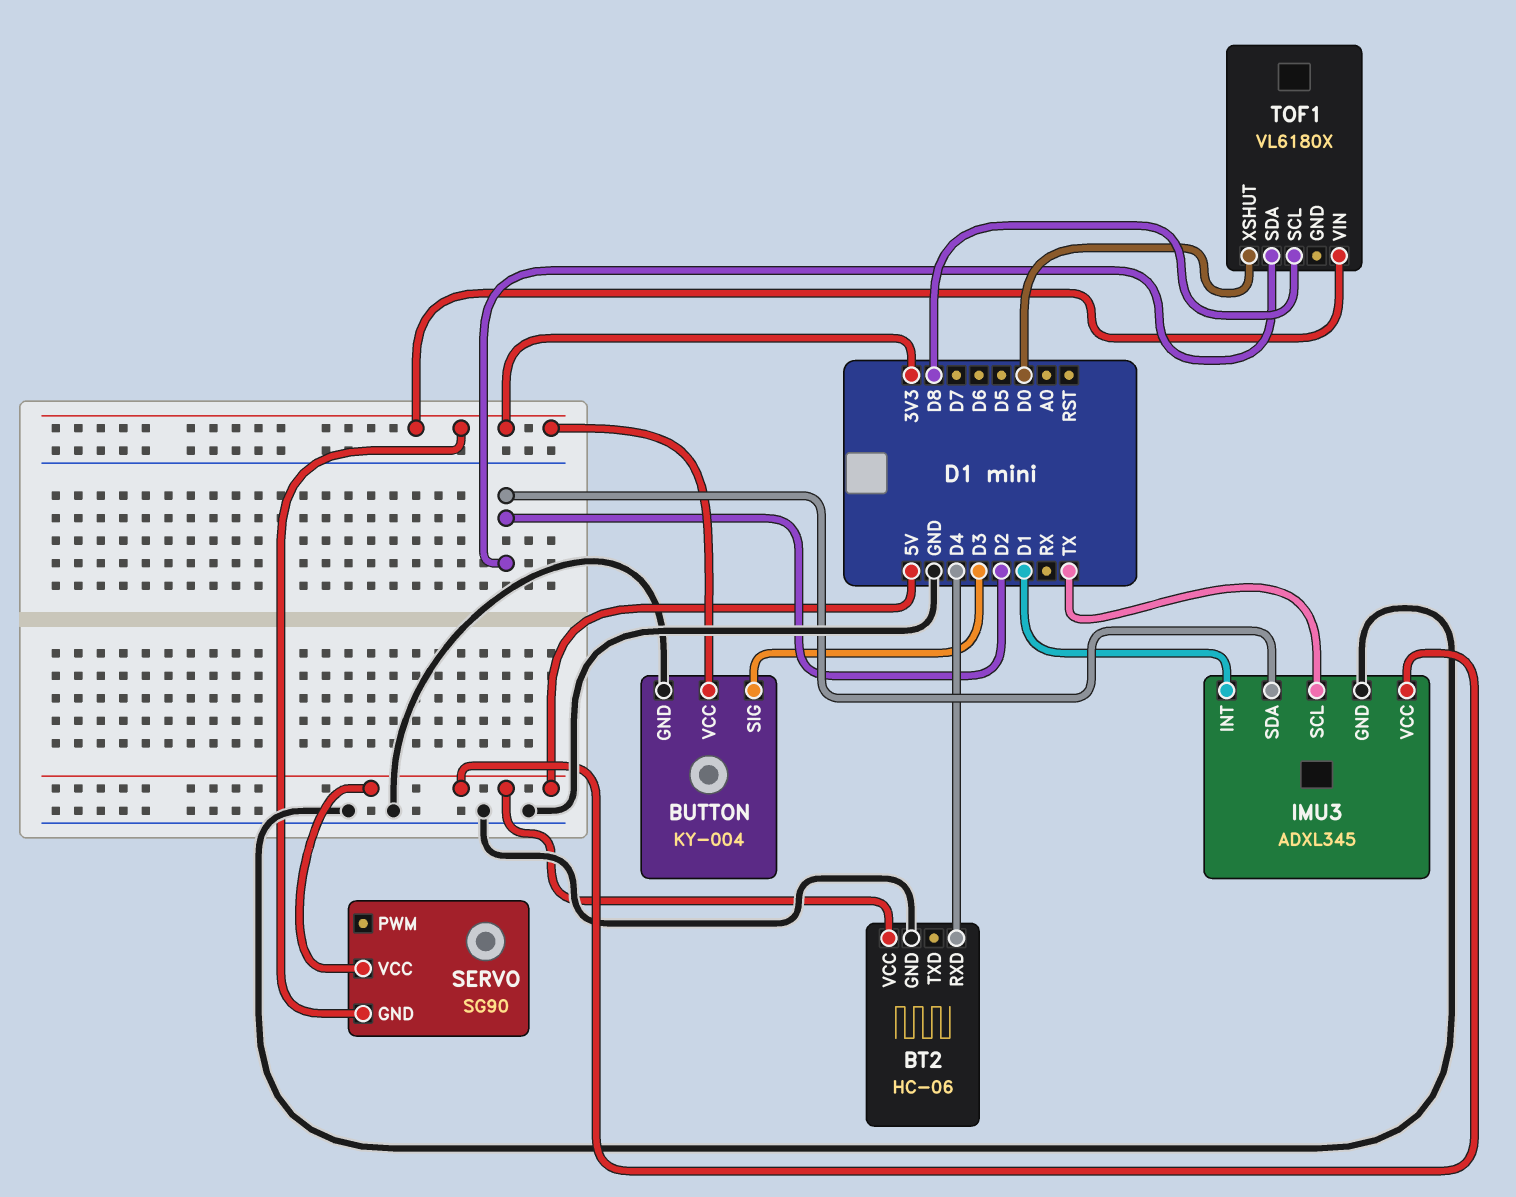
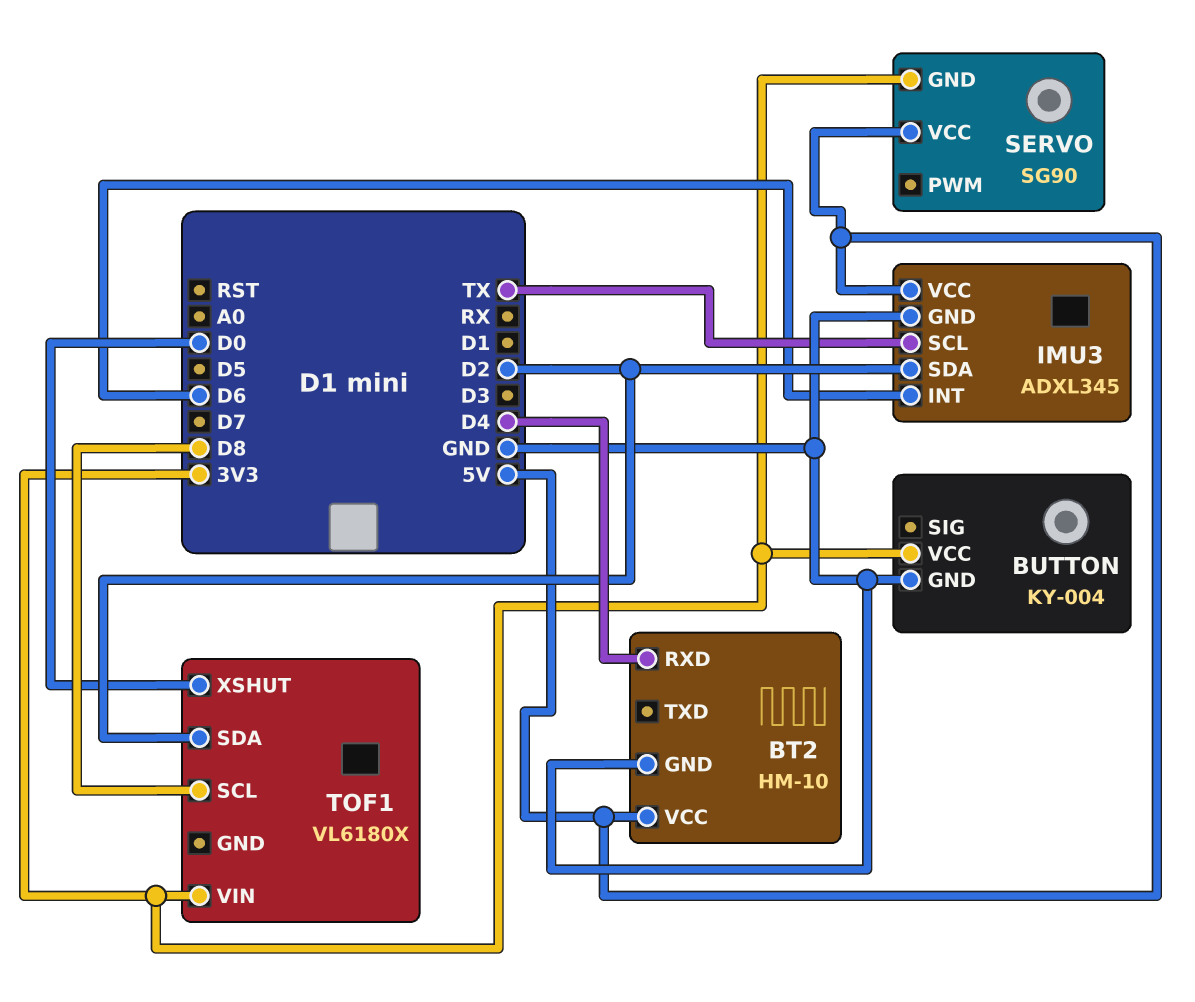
BT2: HC-06 -> HM-10
BUTTON pin SIG: D3 -> none
IMU3 pin INT: D1 -> D6

